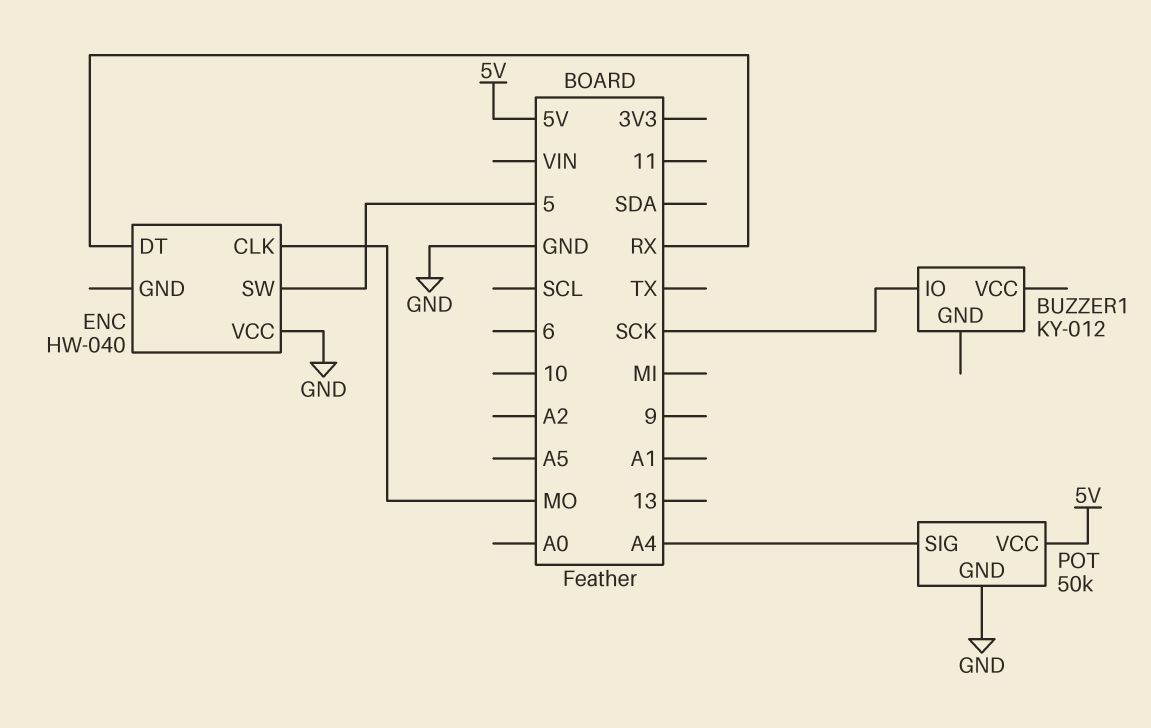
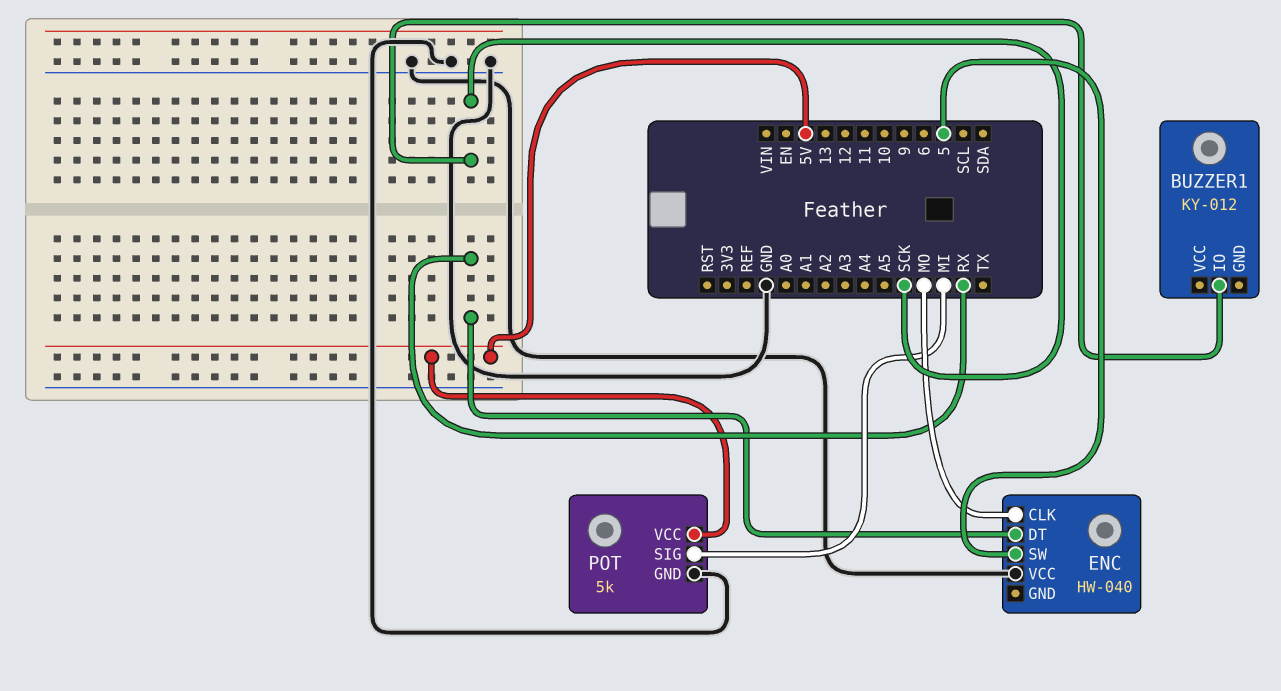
POT: 50k -> 5k
POT pin SIG: A4 -> MI

